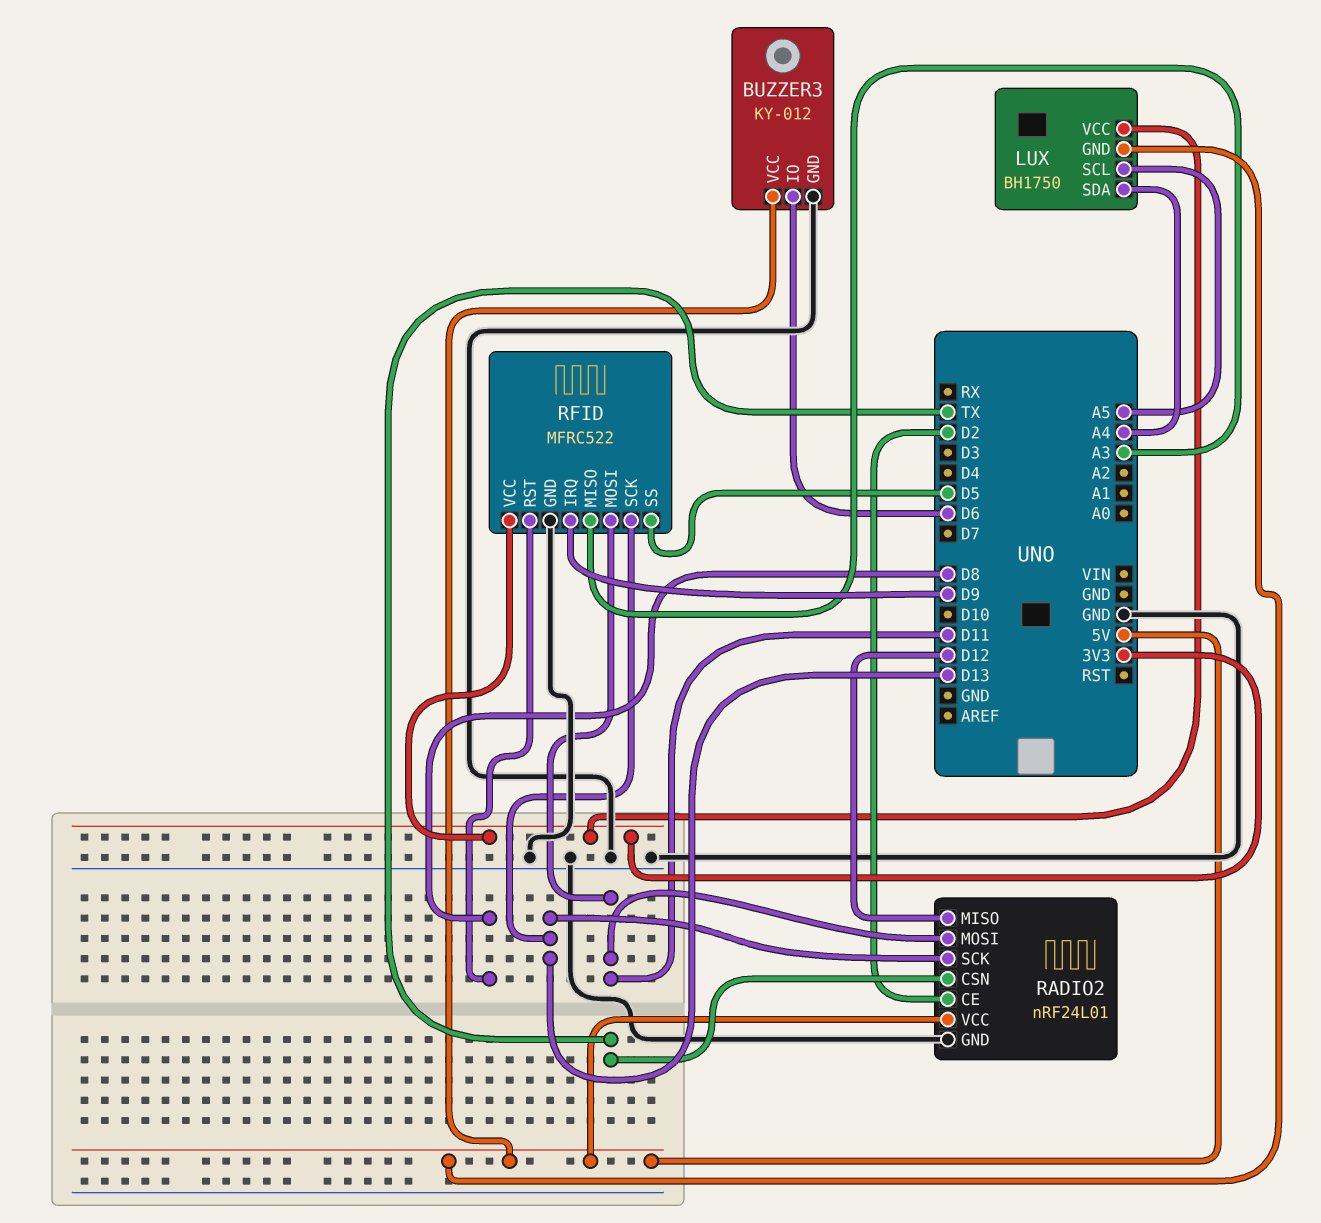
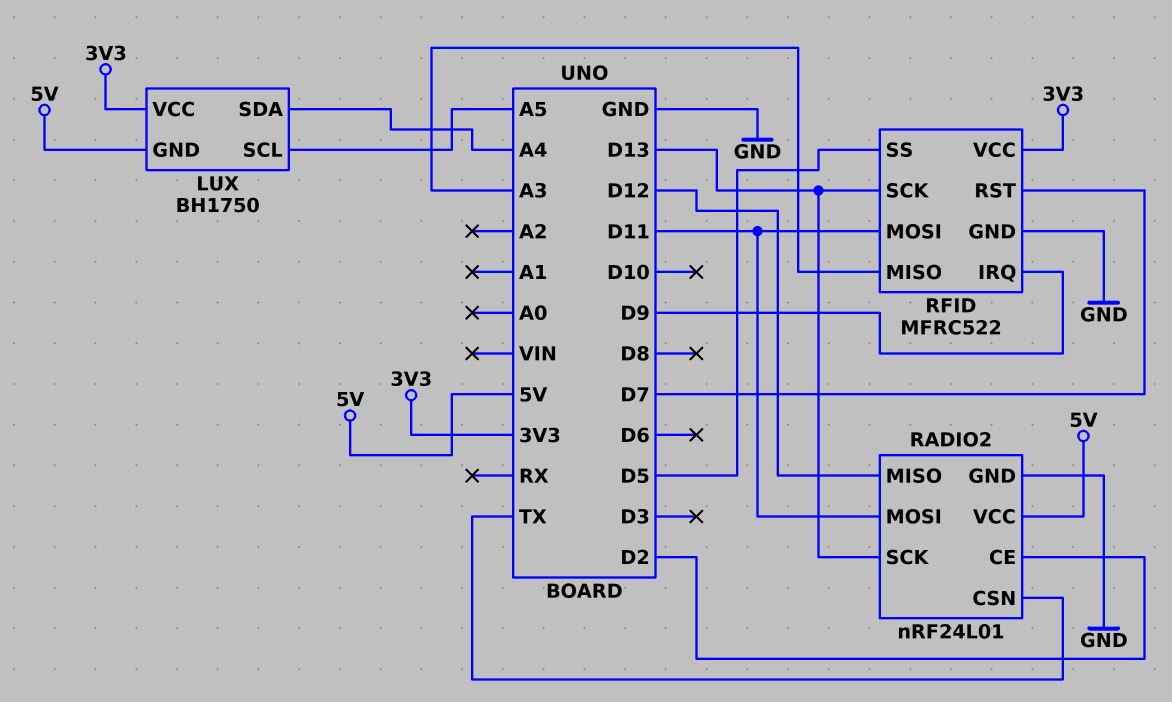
BUZZER3: KY-012 -> none
BUZZER3 pin GND: GND -> none
BUZZER3 pin IO: D6 -> none
BUZZER3 pin VCC: 5V -> none
RFID pin RST: D8 -> D7

